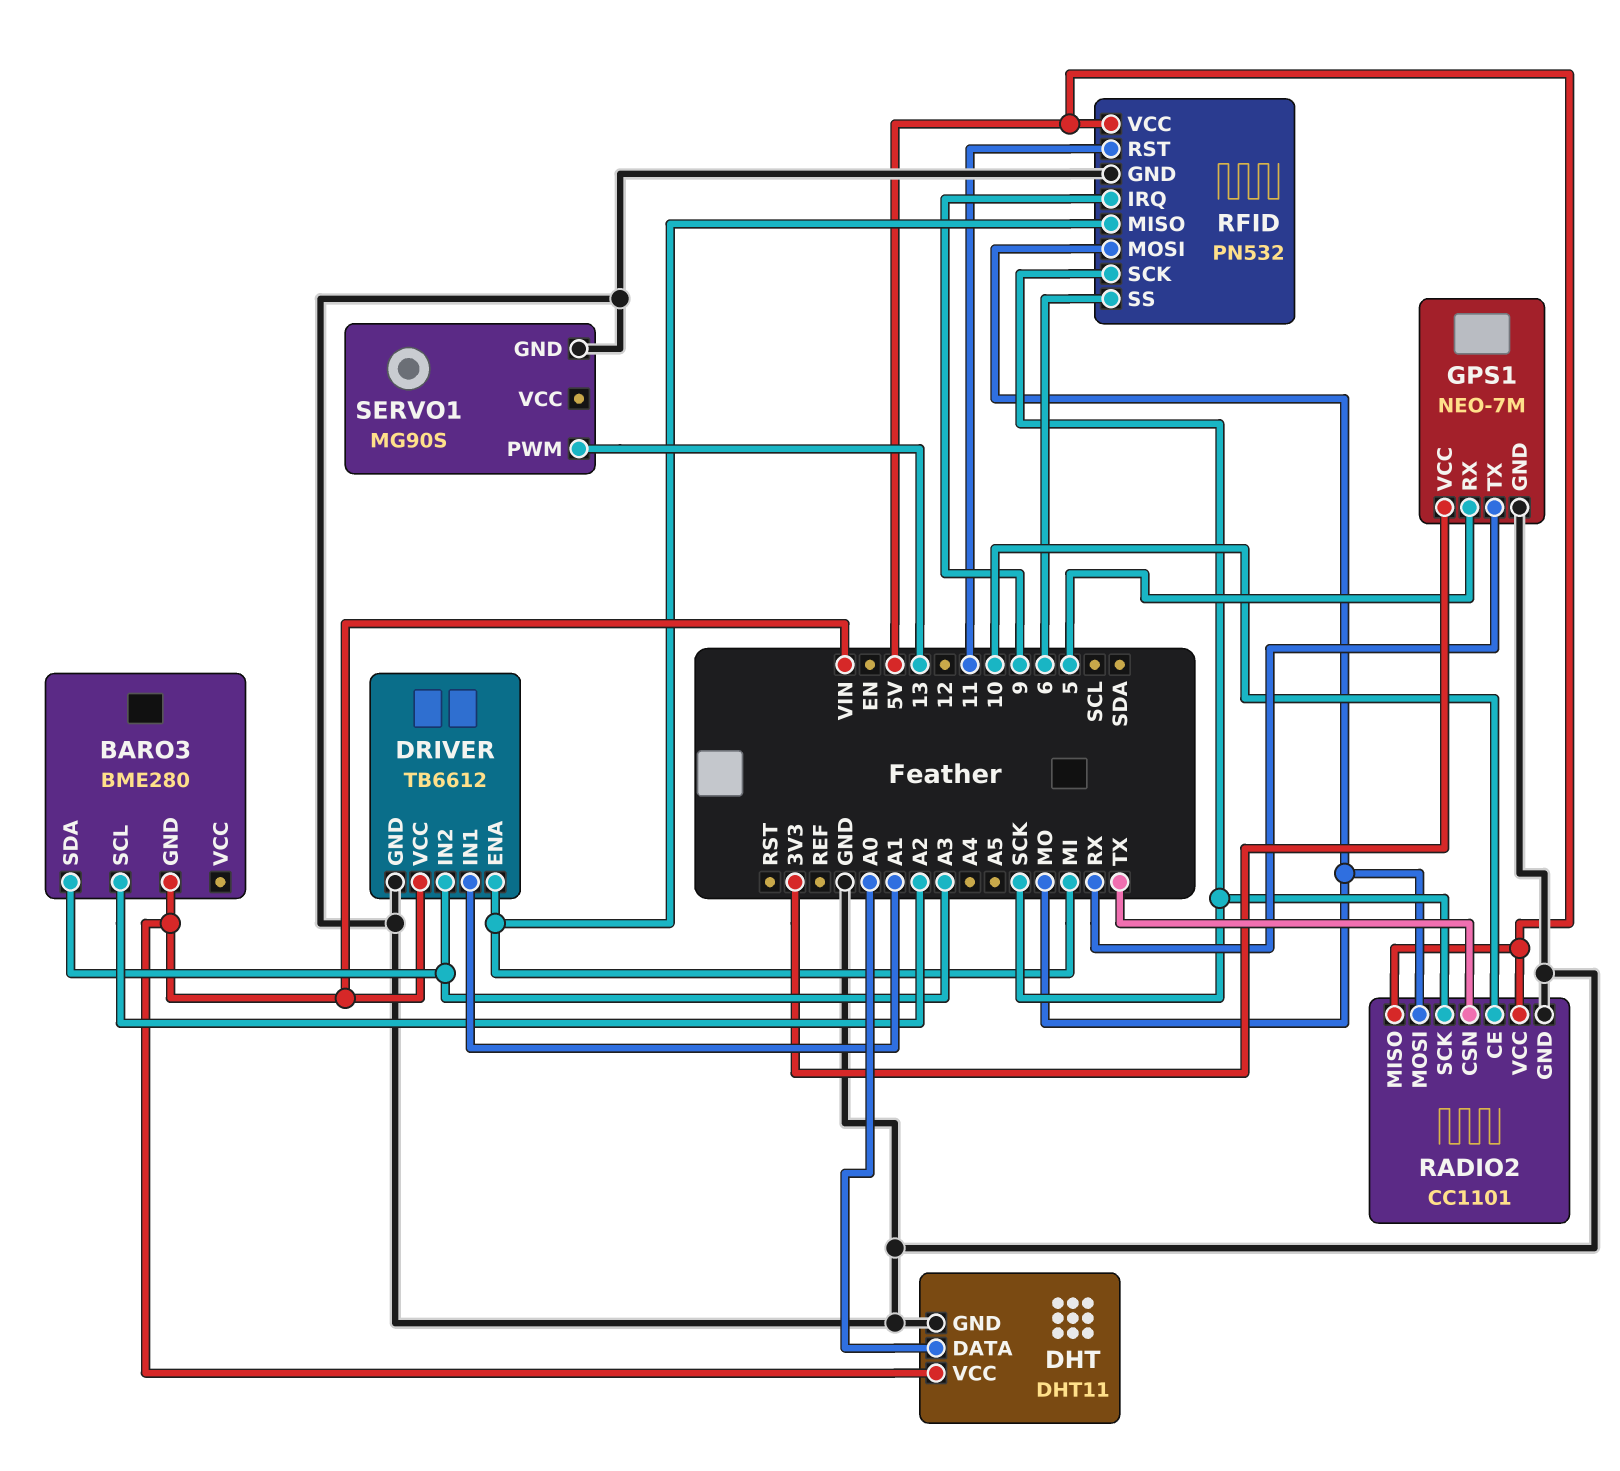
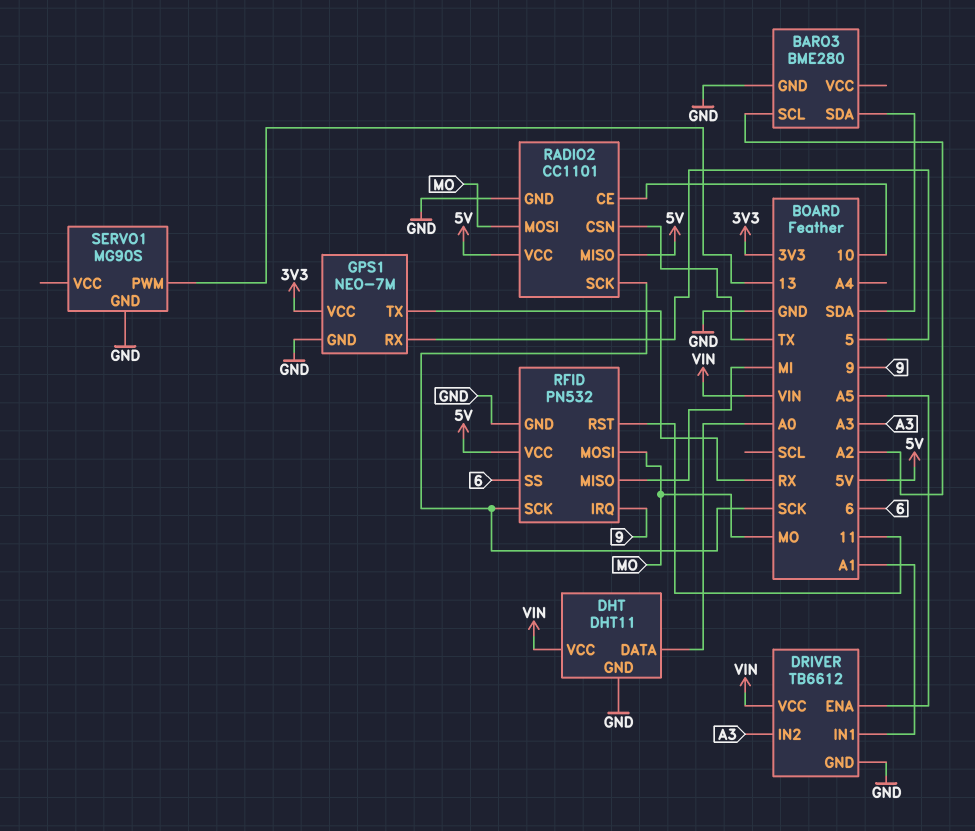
BARO3 pin GND: VIN -> GND
BARO3 pin SDA: A3 -> SDA
DRIVER pin ENA: MI -> A5

